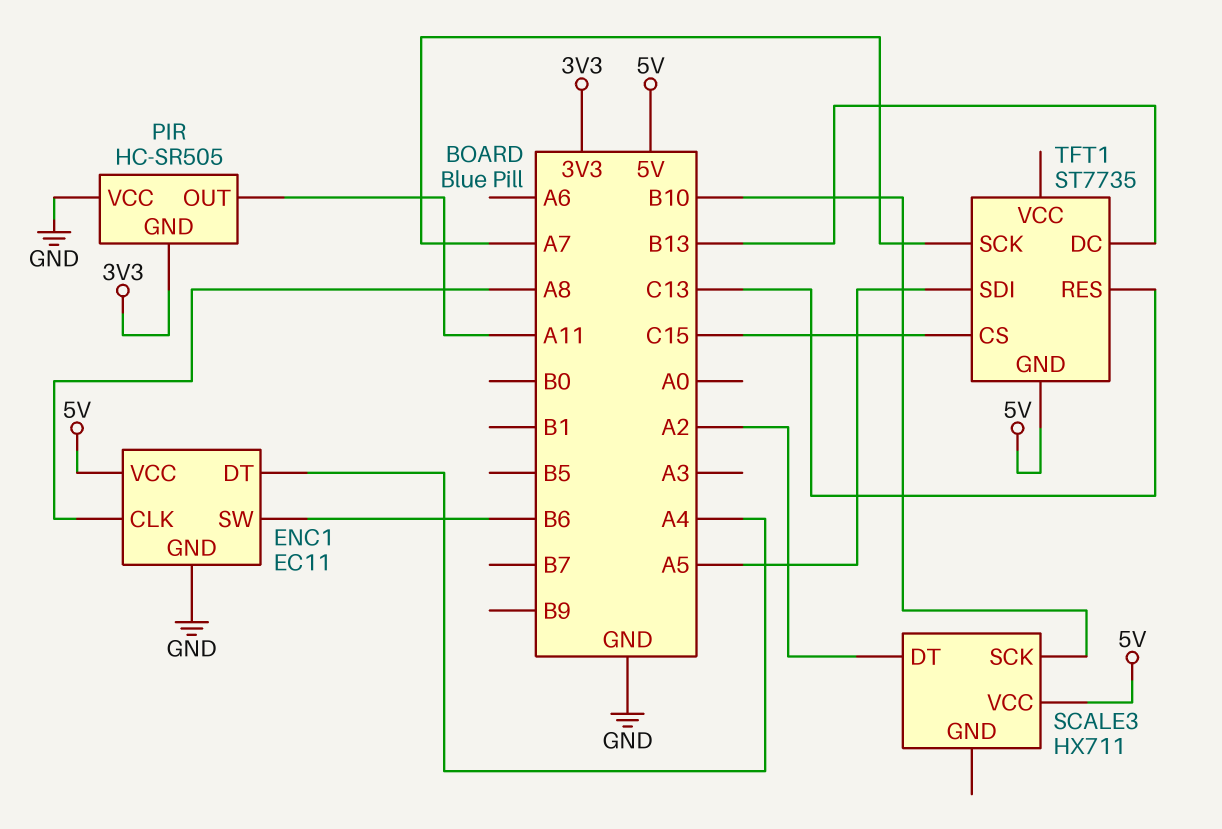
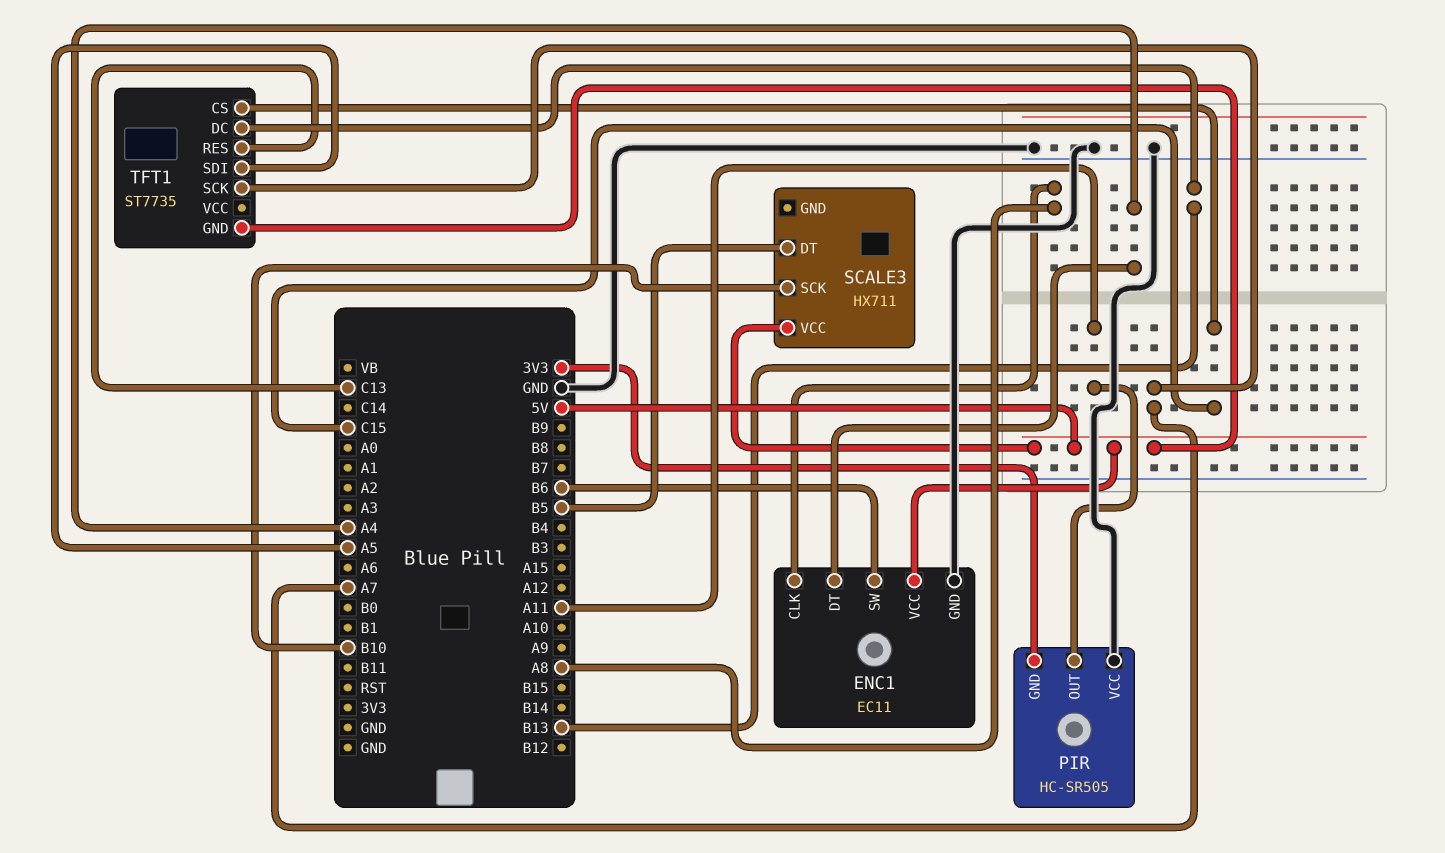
SCALE3 pin DT: A2 -> B5

